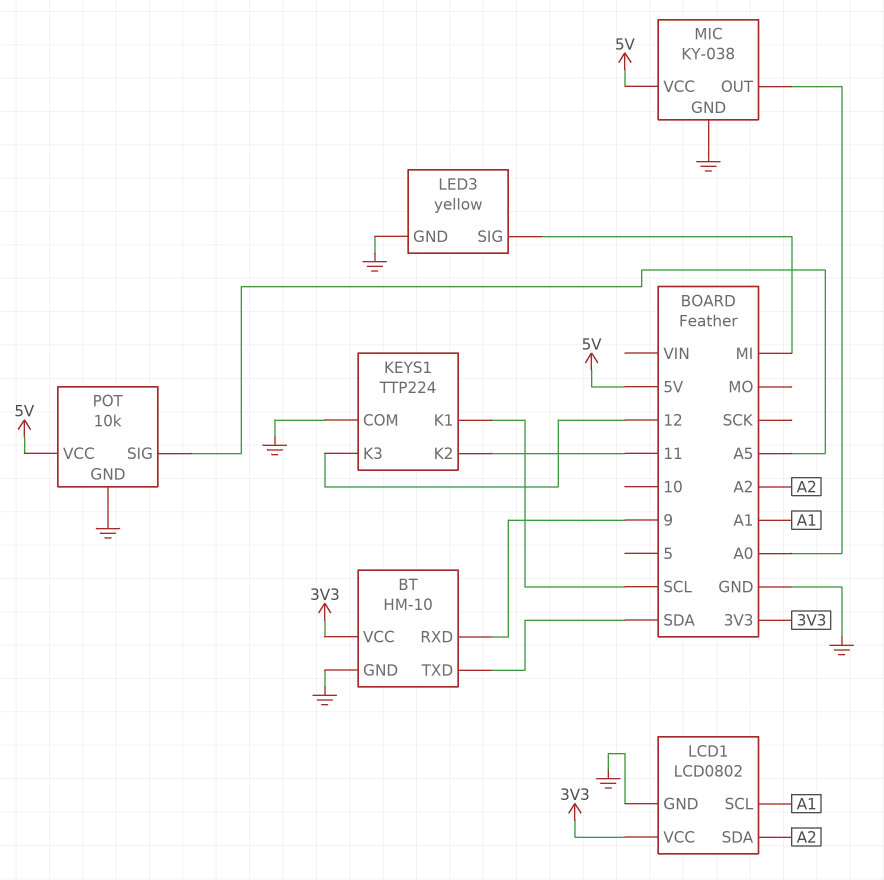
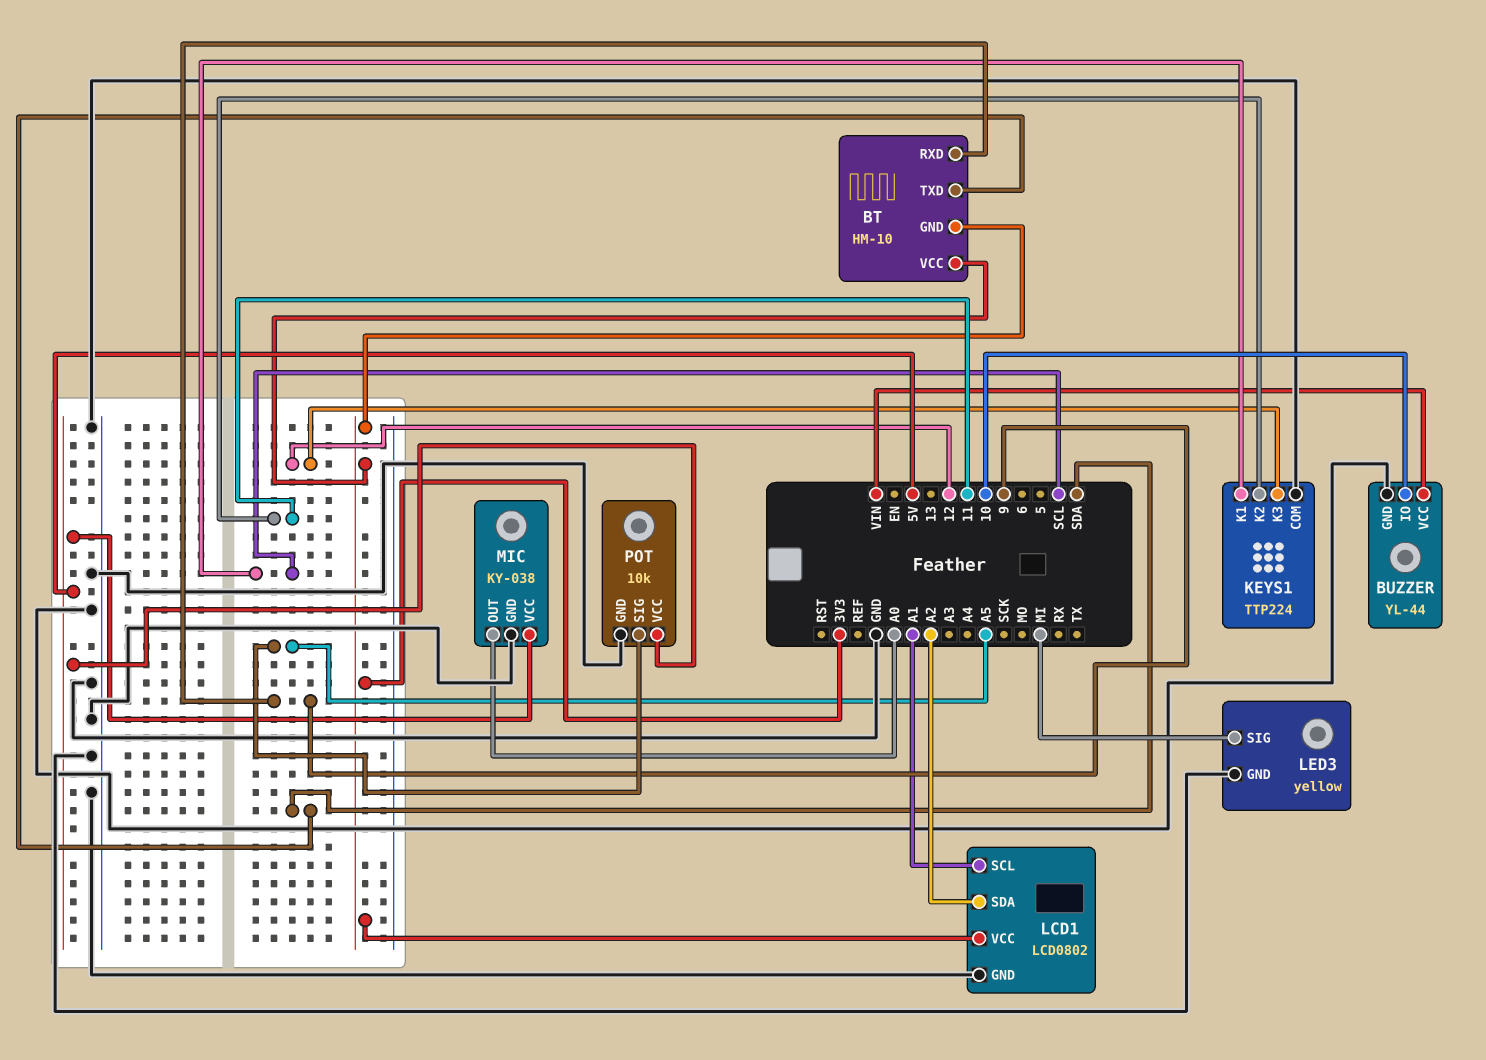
BT pin GND: GND -> 3V3
BUZZER: none -> YL-44
BUZZER pin GND: none -> GND
BUZZER pin IO: none -> 10
BUZZER pin VCC: none -> VIN

